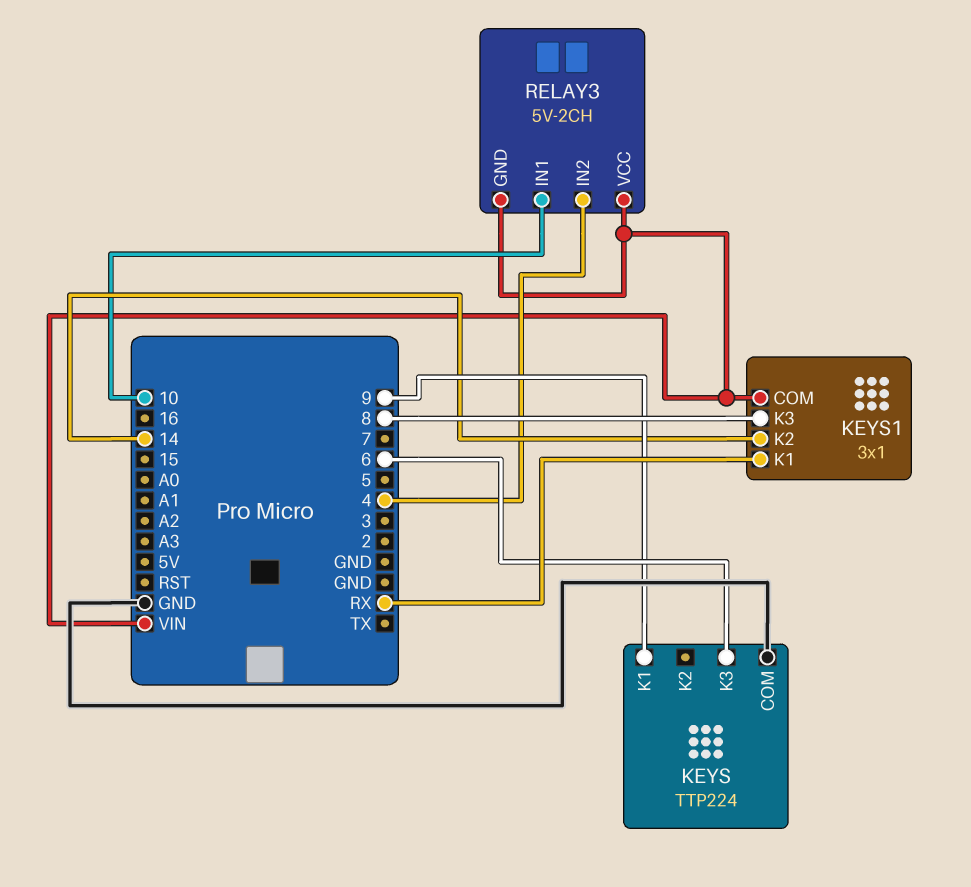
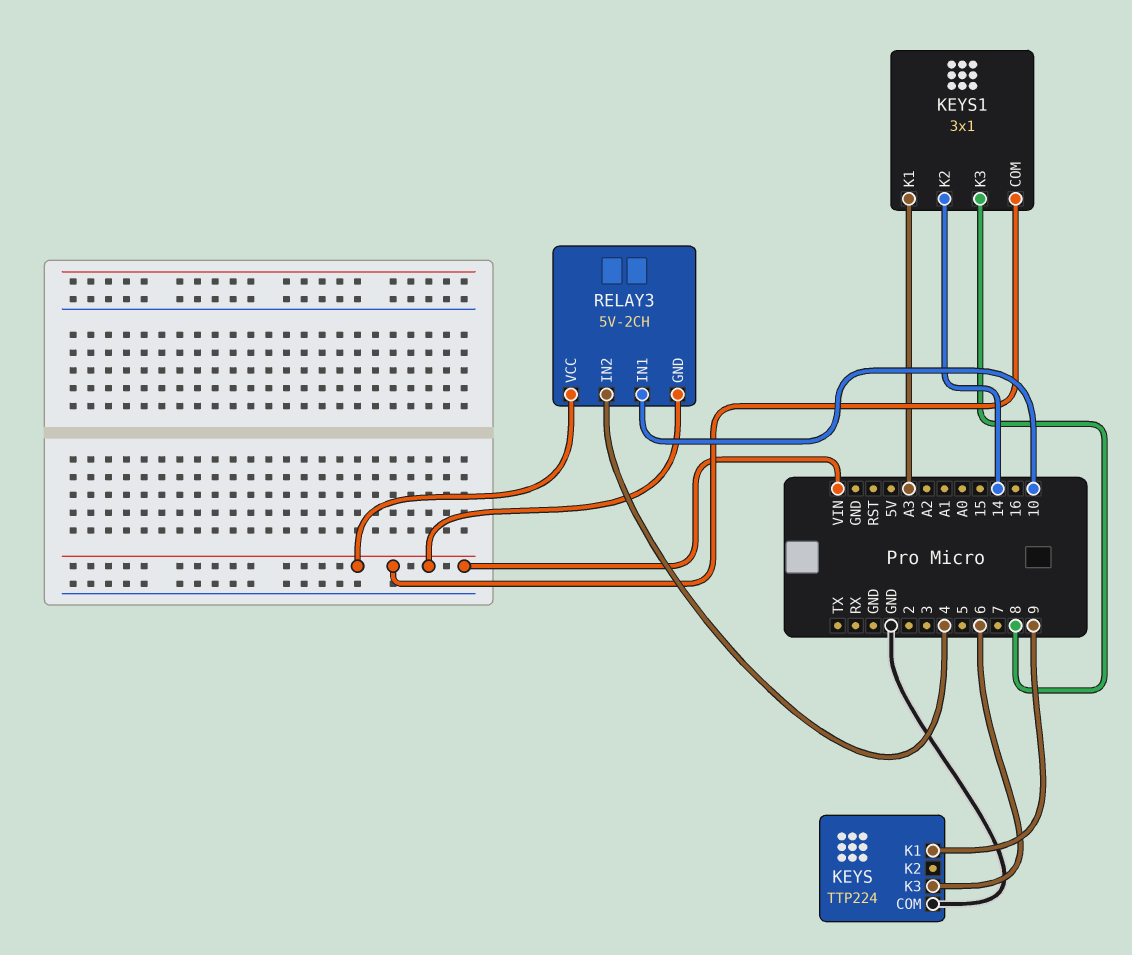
KEYS1 pin K1: RX -> A3

